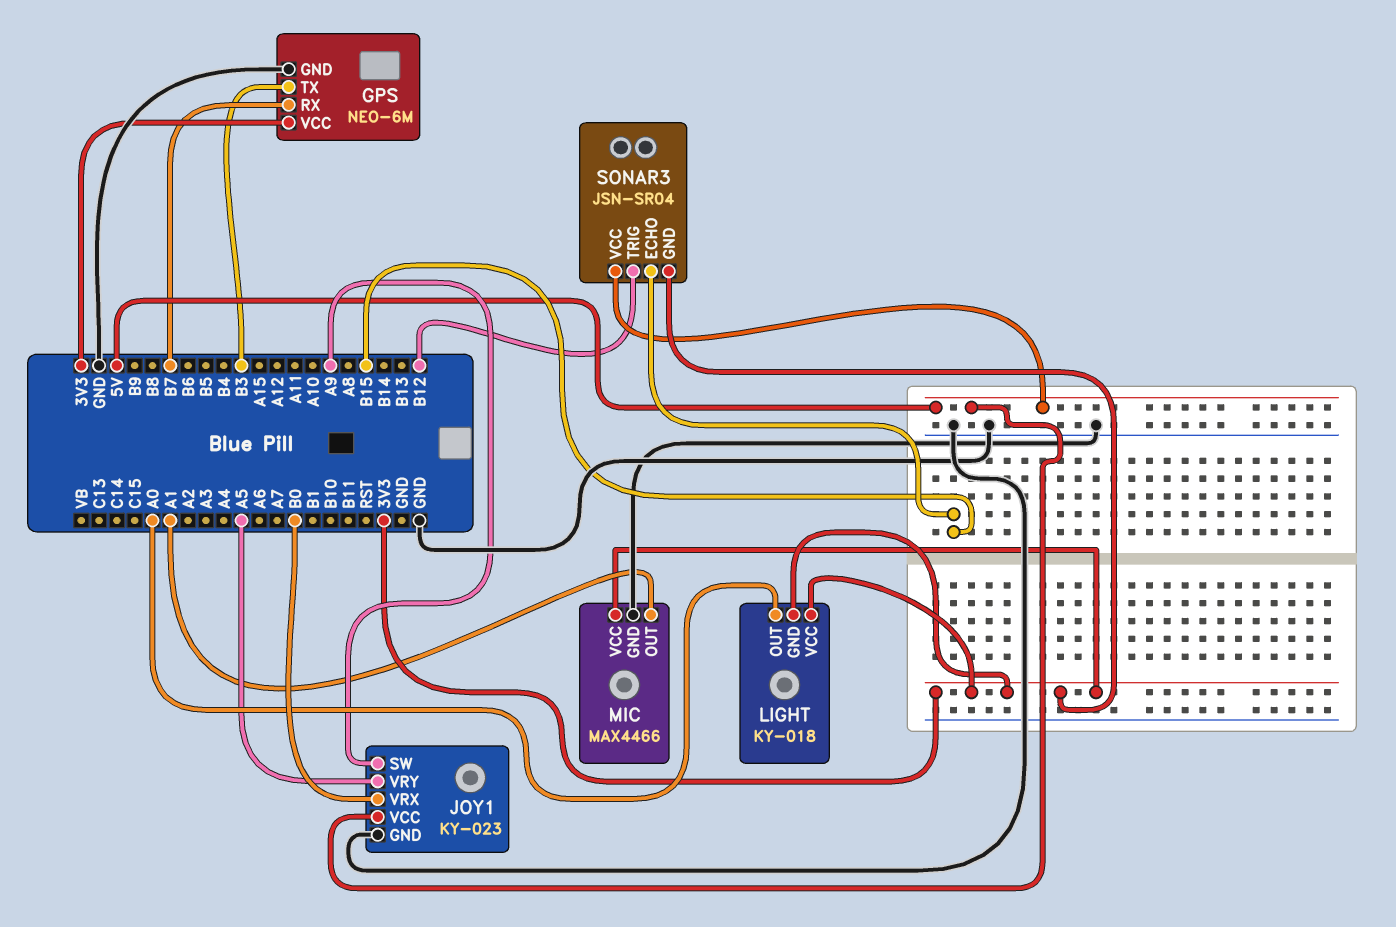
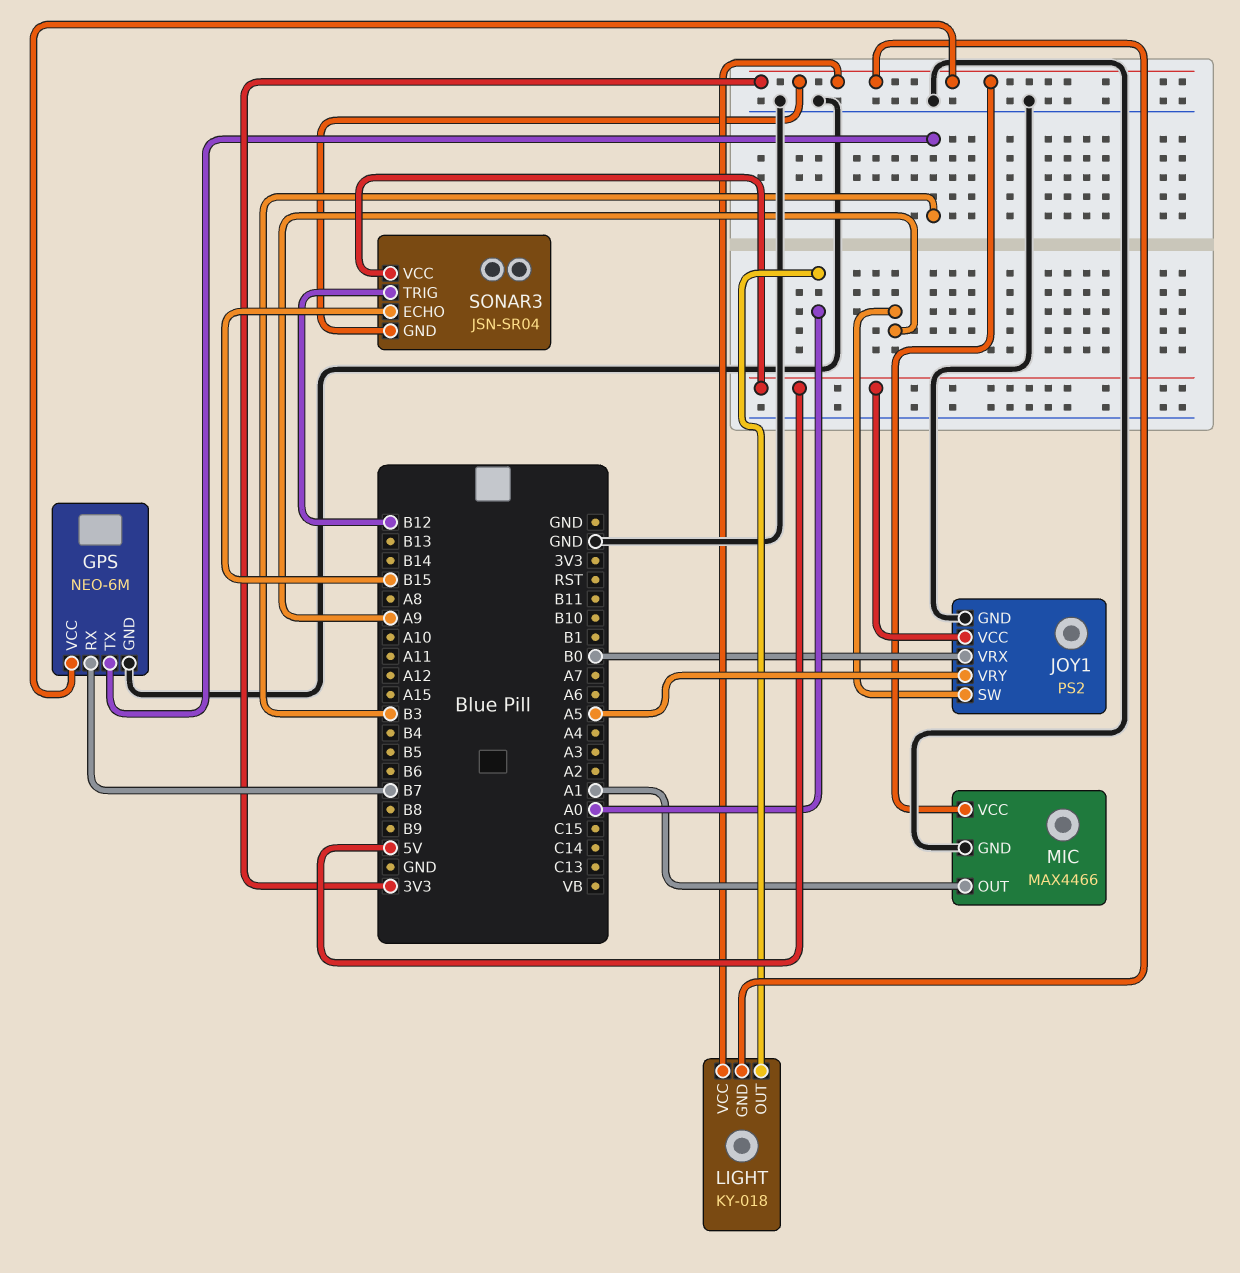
JOY1: KY-023 -> PS2

